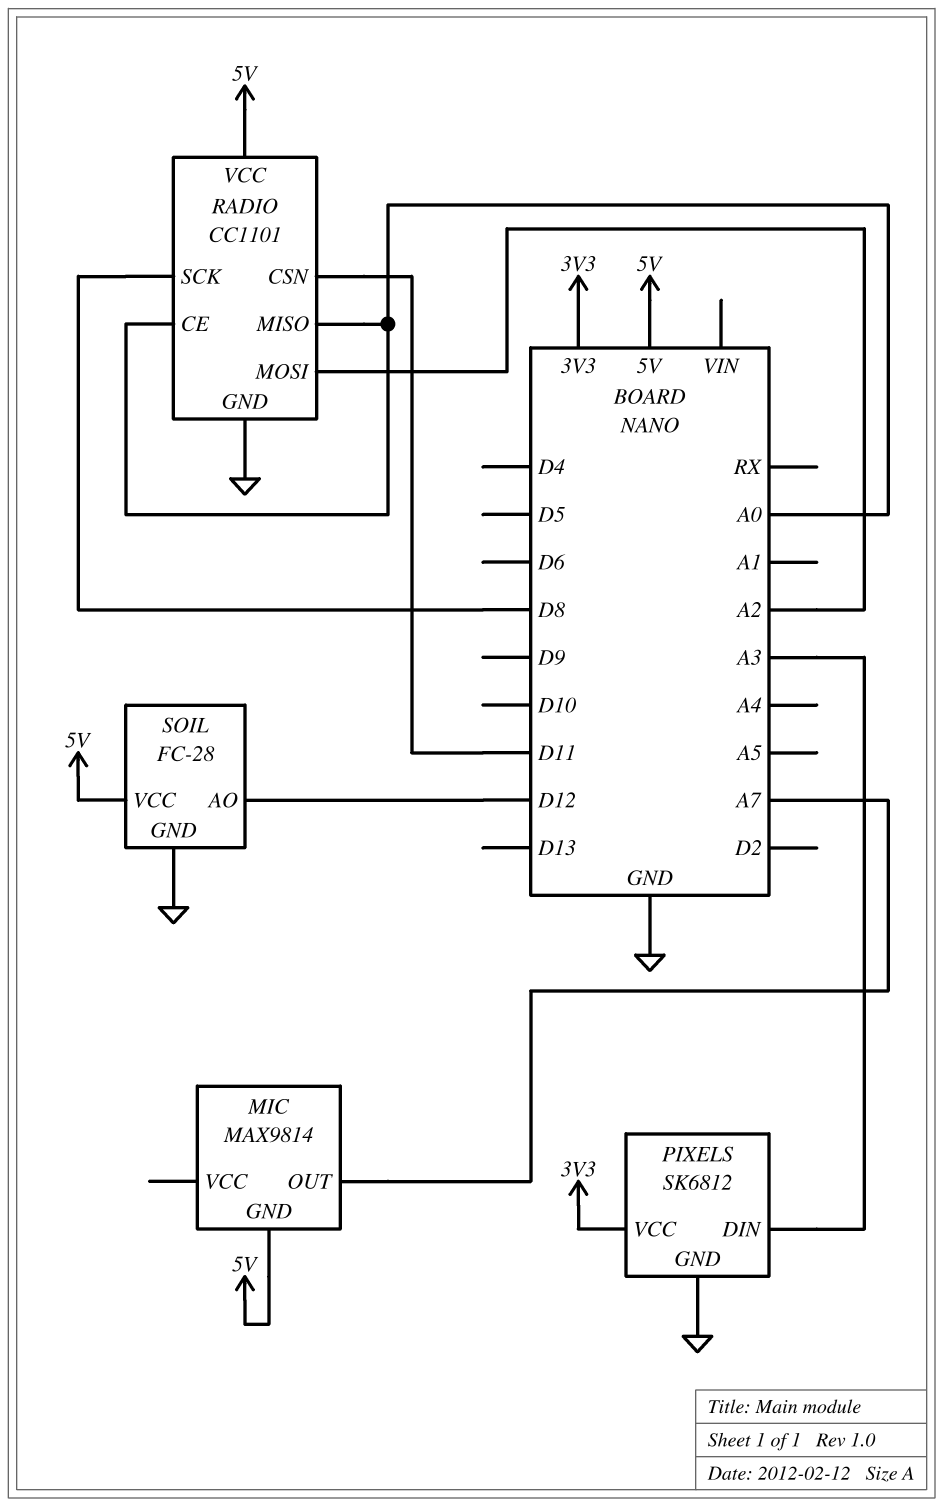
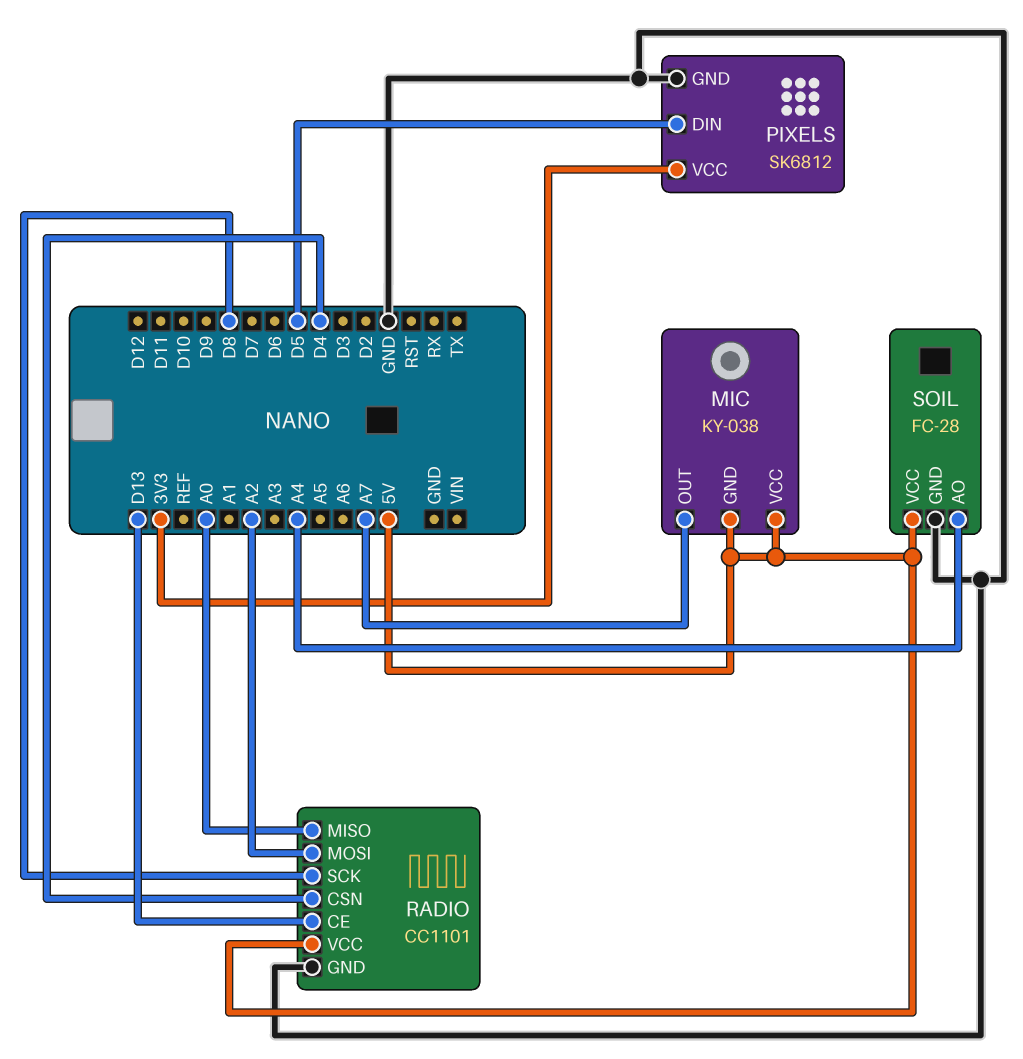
MIC: MAX9814 -> KY-038
MIC pin VCC: none -> 5V
PIXELS pin DIN: A3 -> D5
RADIO pin CE: A0 -> D13
RADIO pin CSN: D11 -> D4
SOIL pin AO: D12 -> A4

